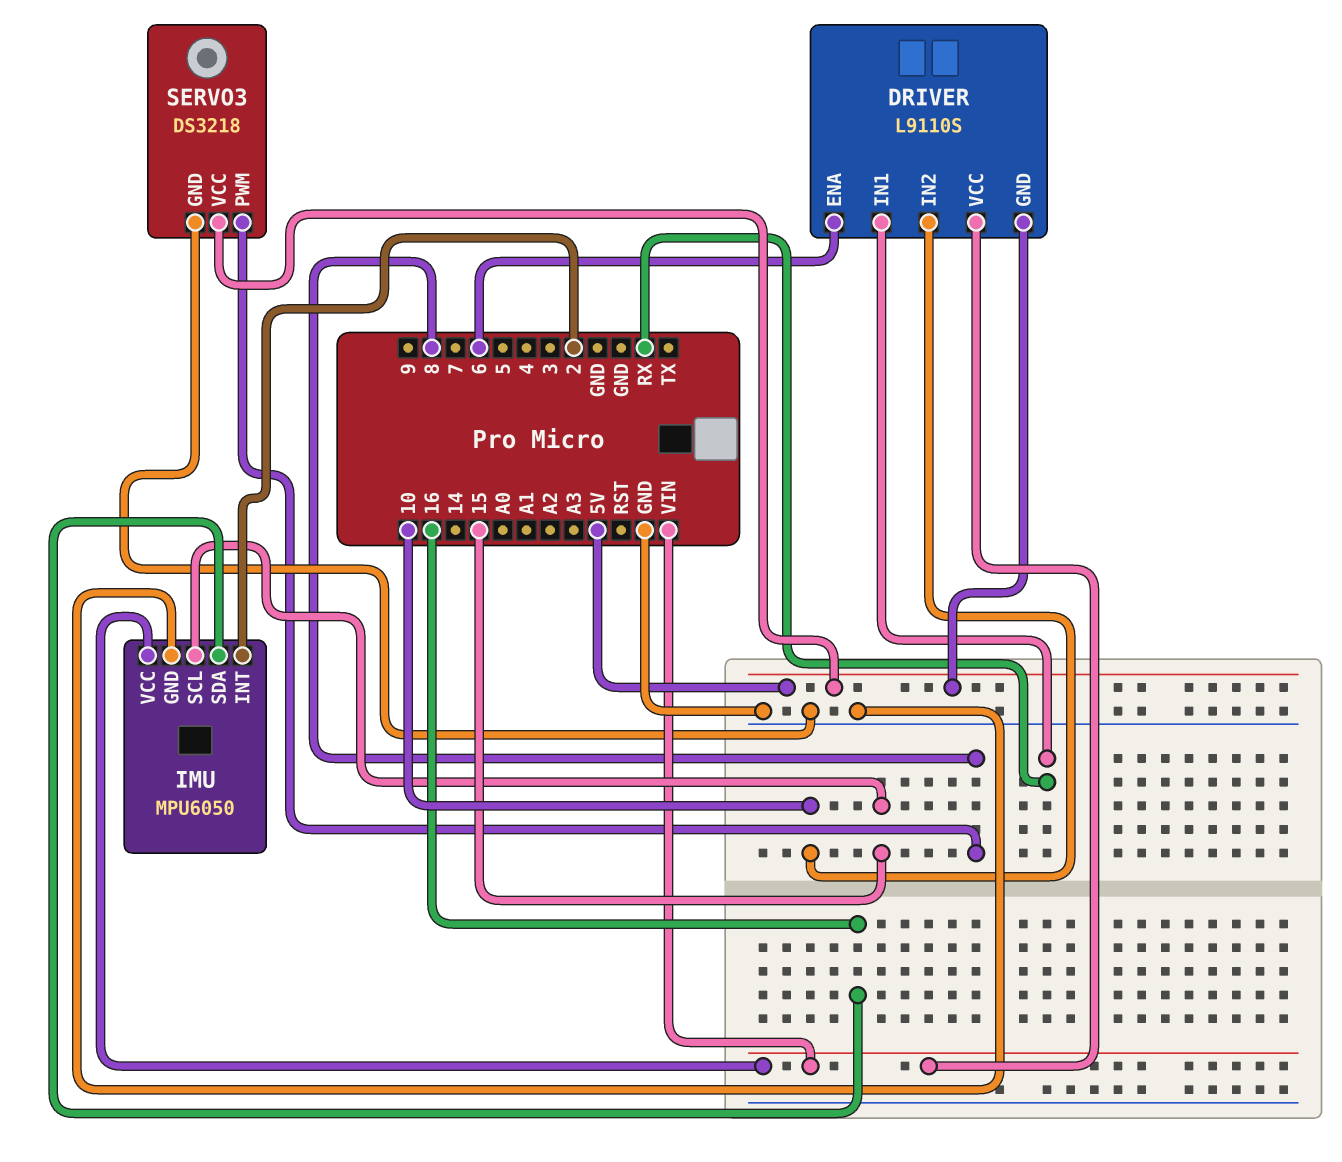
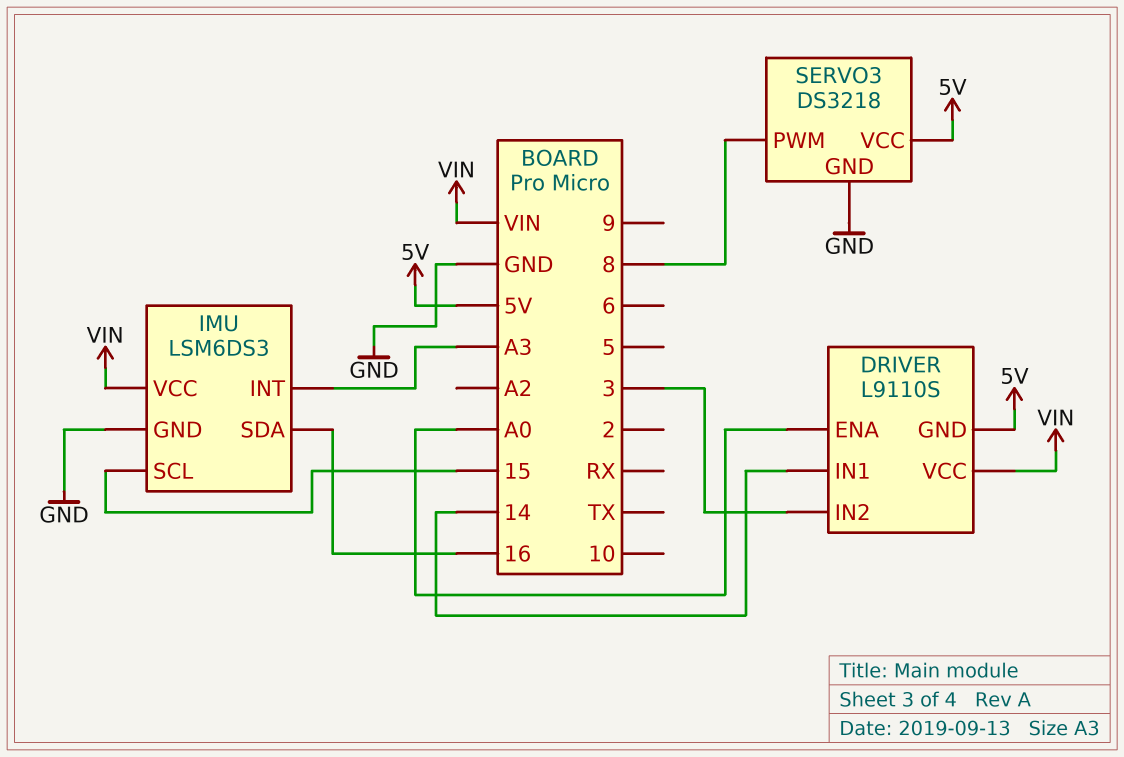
DRIVER pin ENA: 6 -> A0
DRIVER pin IN1: RX -> 14
DRIVER pin IN2: 10 -> 3
IMU: MPU6050 -> LSM6DS3
IMU pin INT: 2 -> A3

